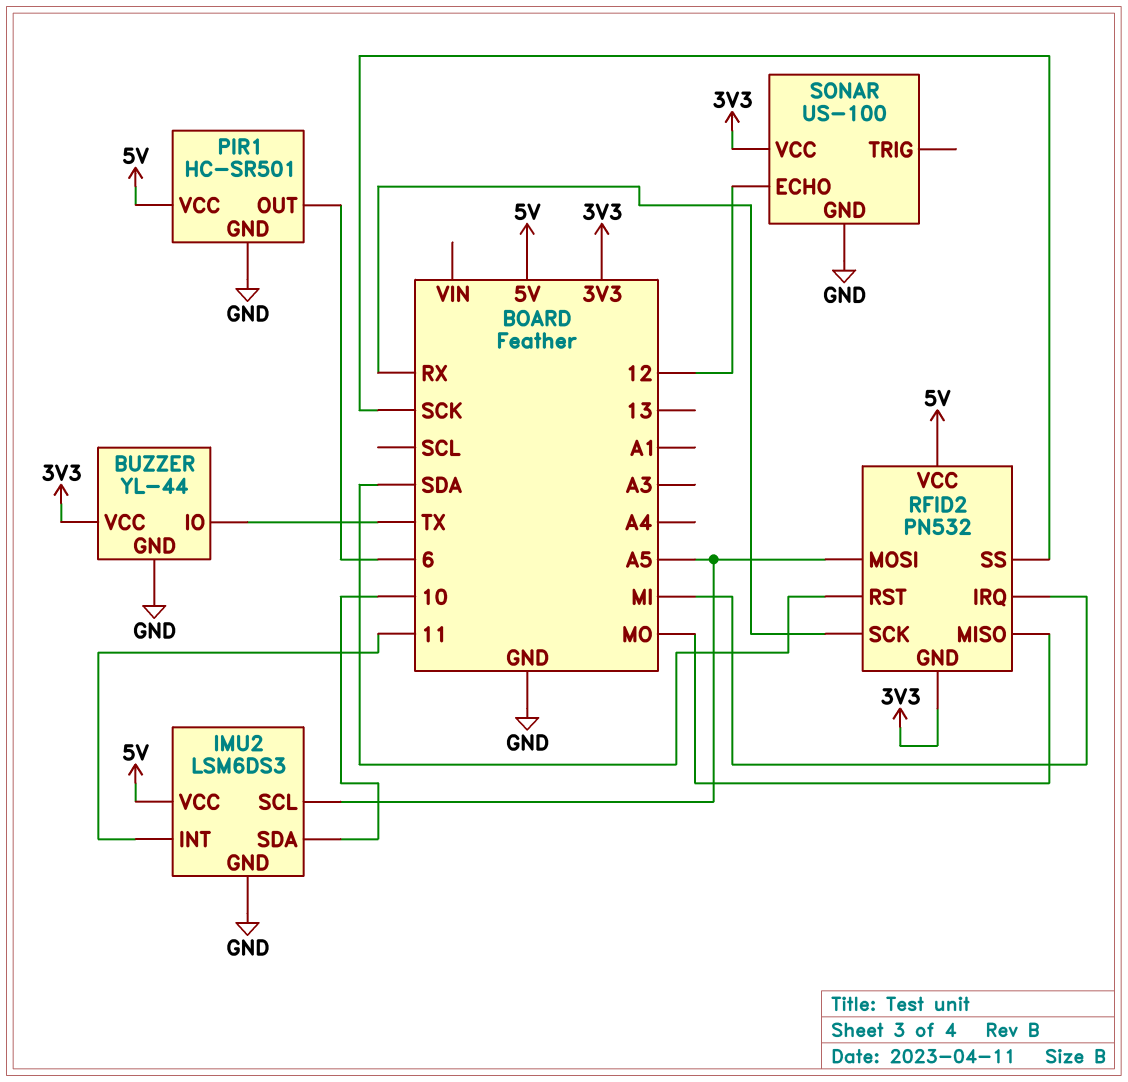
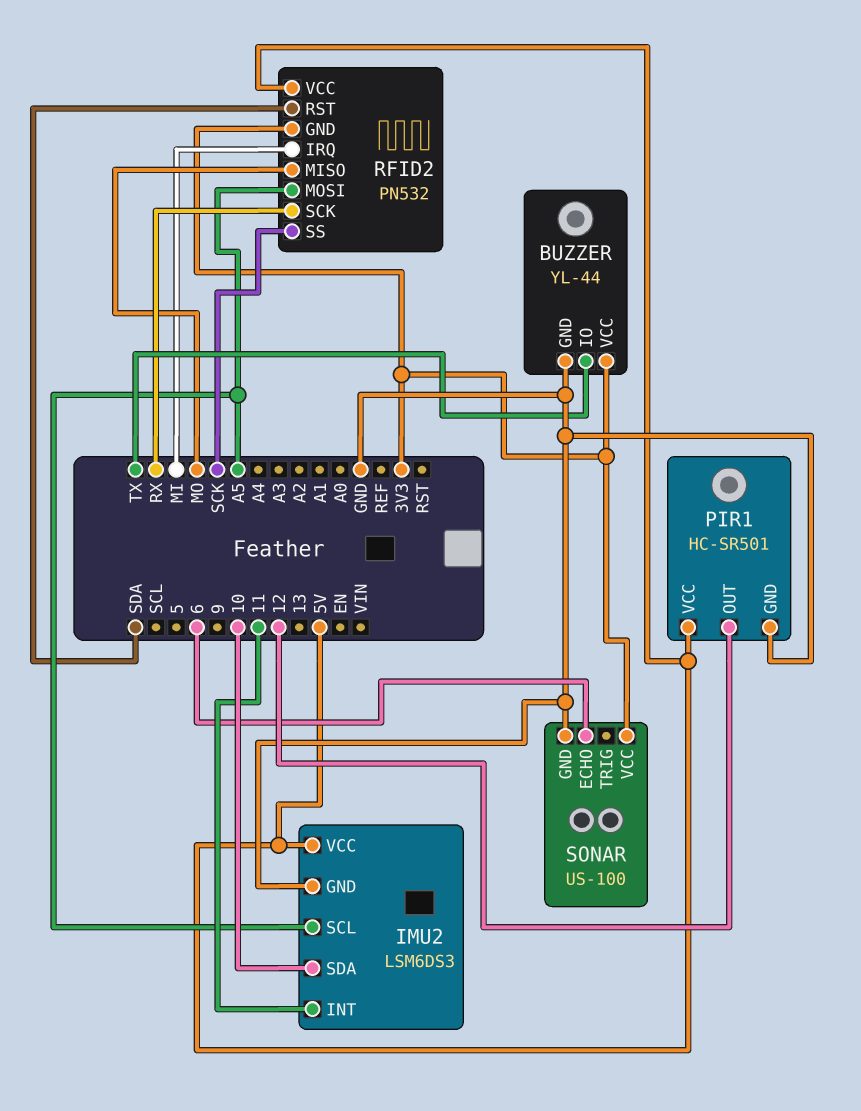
PIR1 pin OUT: 6 -> 12
SONAR pin ECHO: 12 -> 6

